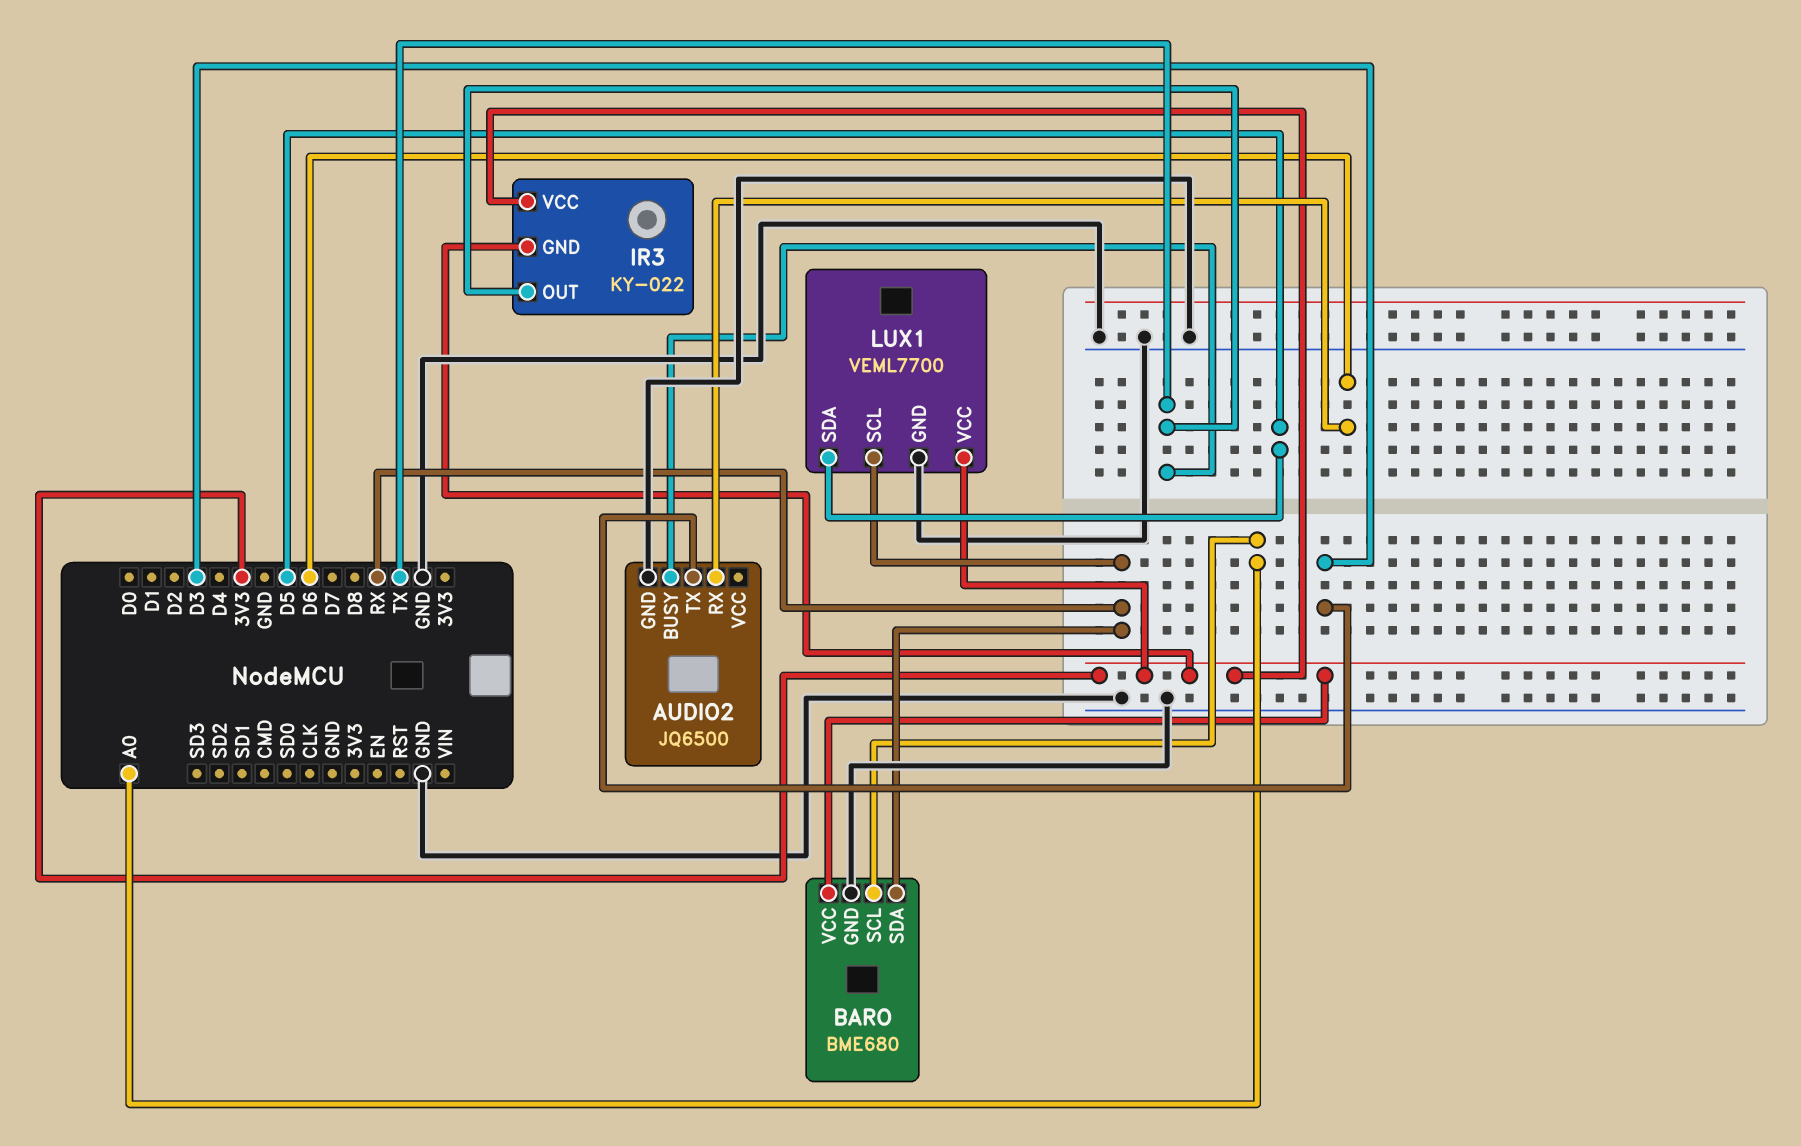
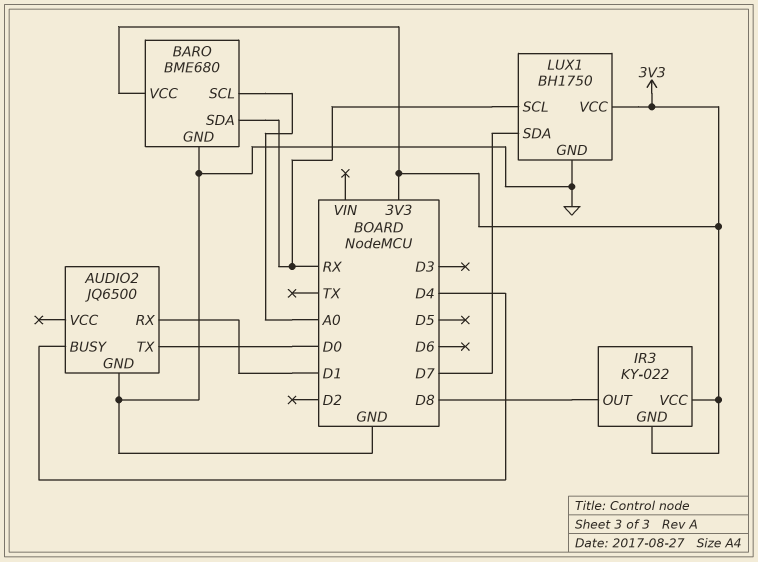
AUDIO2 pin BUSY: TX -> D4
AUDIO2 pin RX: D6 -> D1
AUDIO2 pin TX: D3 -> D0
IR3 pin OUT: TX -> D8
LUX1: VEML7700 -> BH1750
LUX1 pin SDA: D5 -> D7

